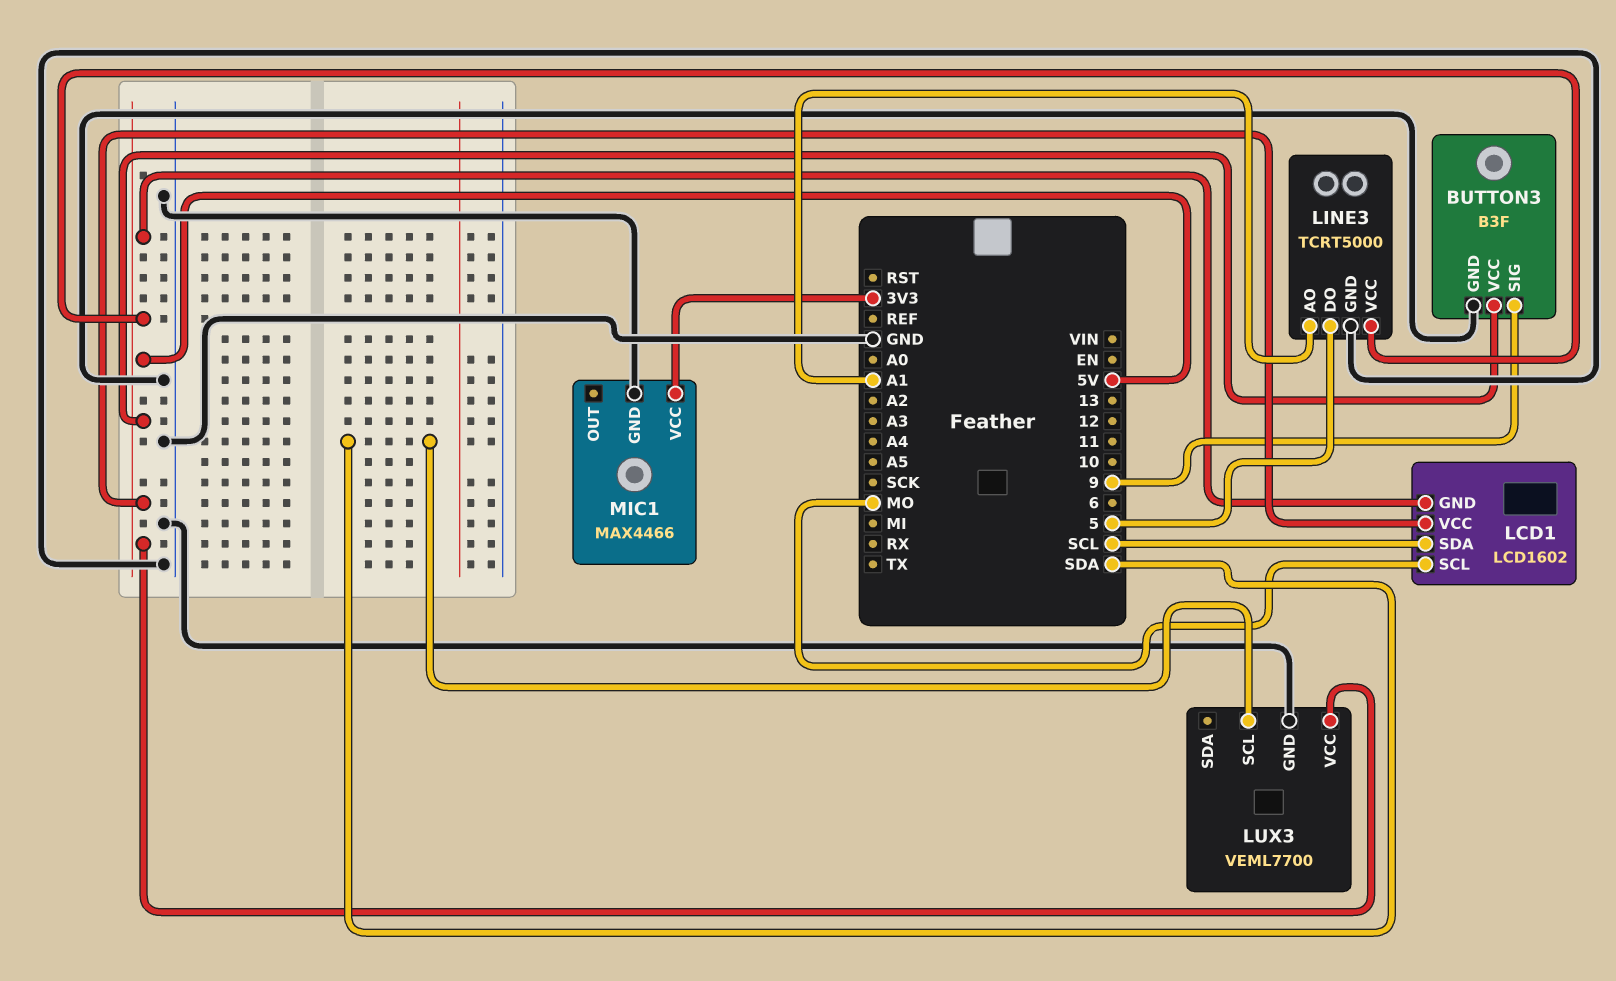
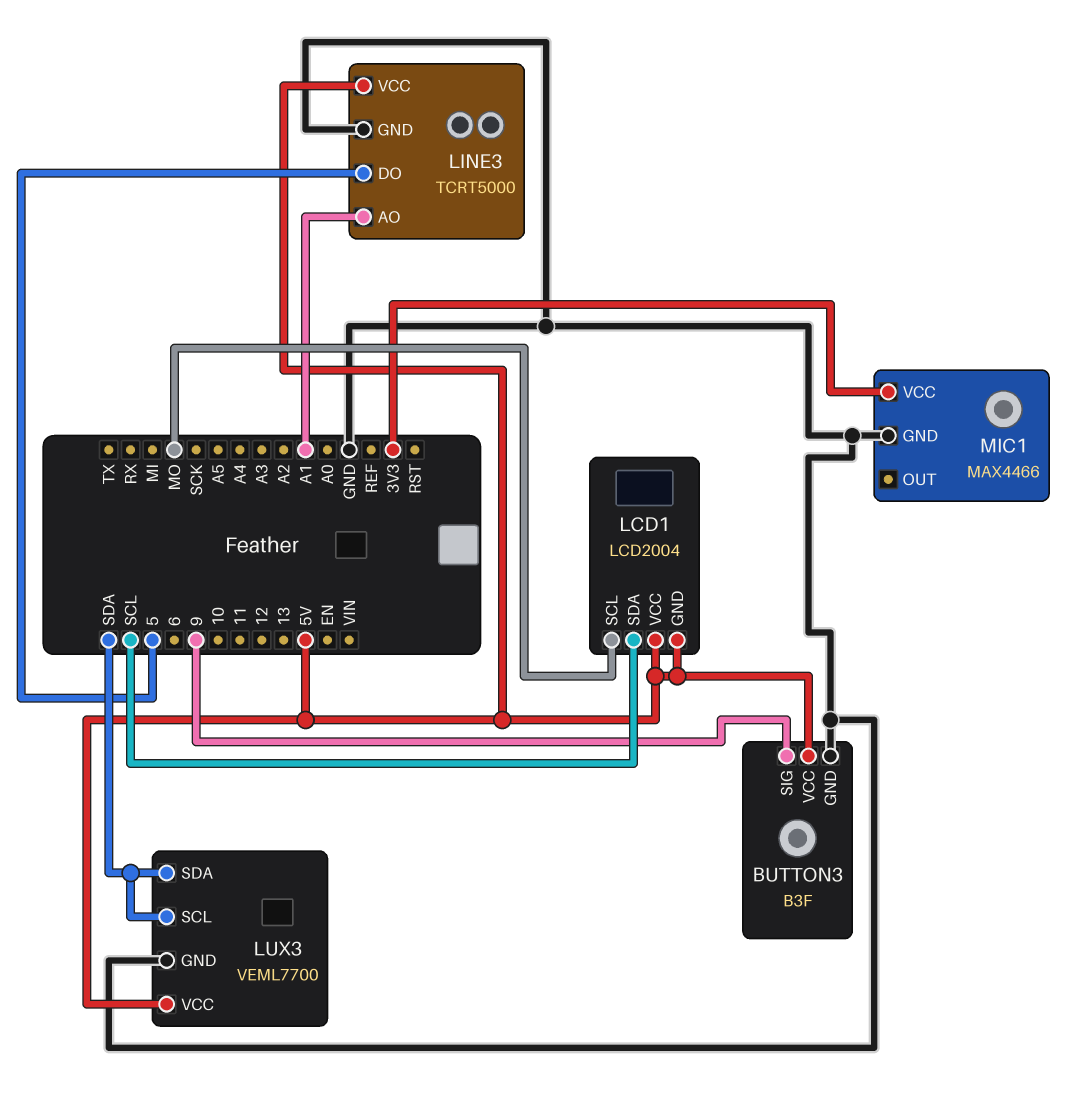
LCD1: LCD1602 -> LCD2004
LUX3 pin SDA: none -> SDA

